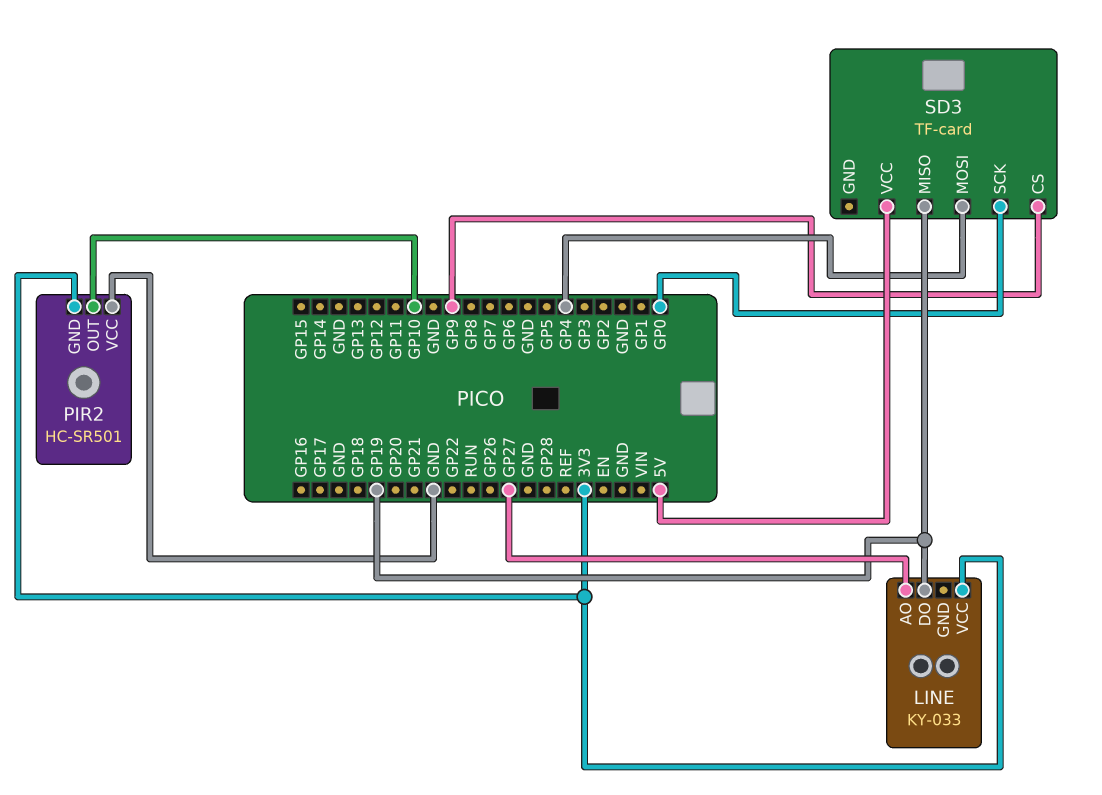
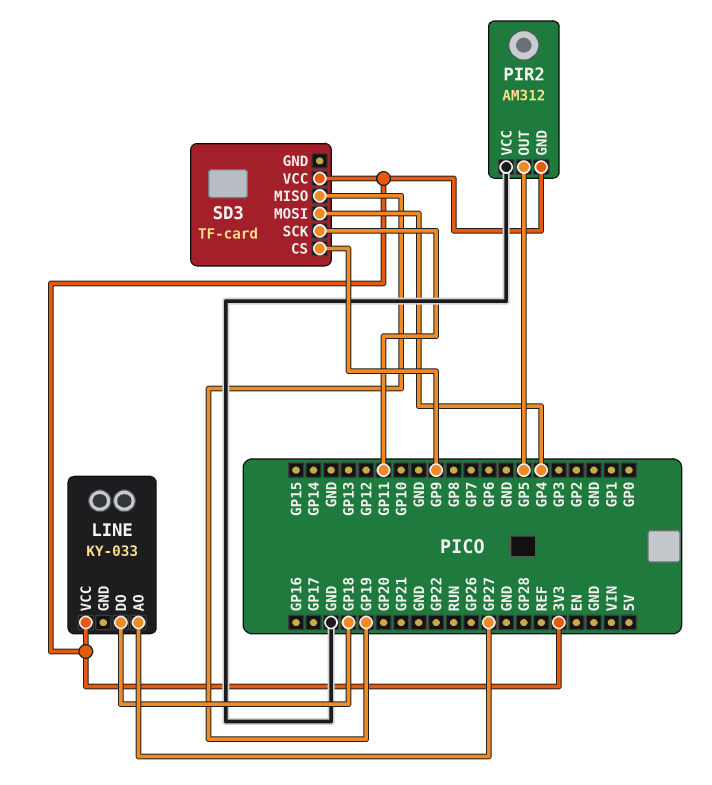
LINE pin DO: GP19 -> GP18
PIR2: HC-SR501 -> AM312
PIR2 pin OUT: GP10 -> GP5
SD3 pin SCK: GP0 -> GP11
SD3 pin VCC: 5V -> 3V3

